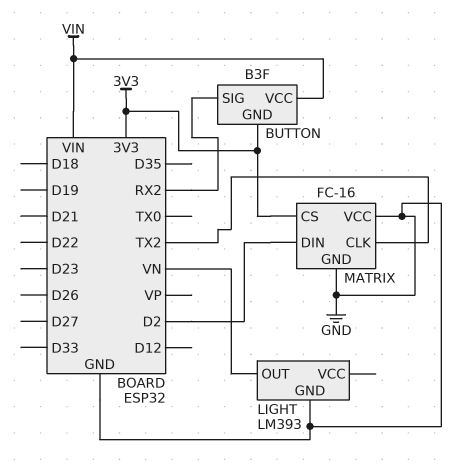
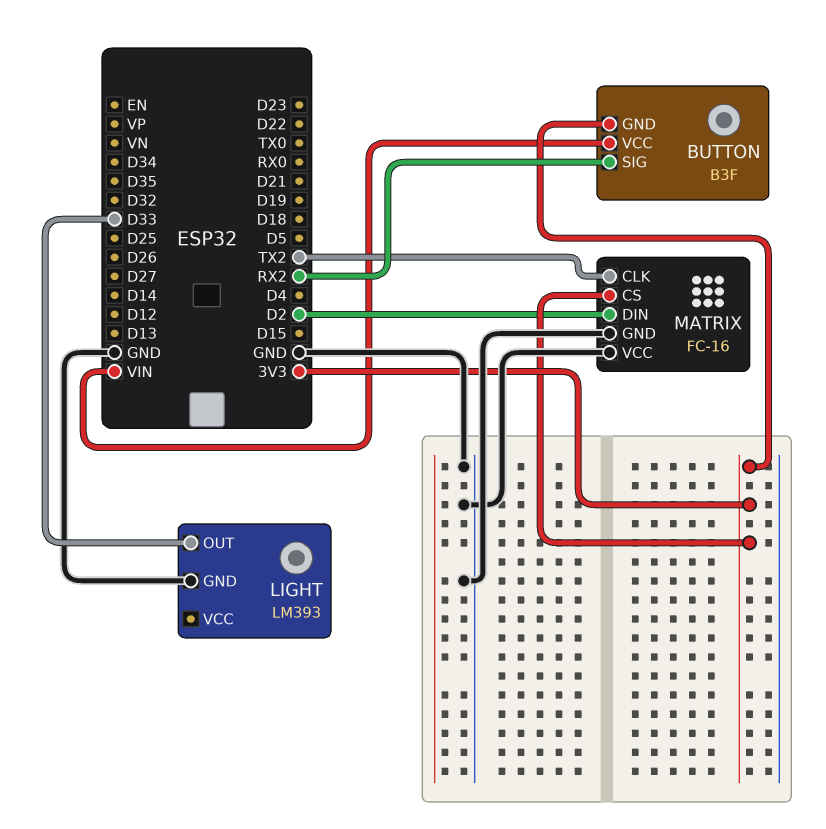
LIGHT pin OUT: VN -> D33

